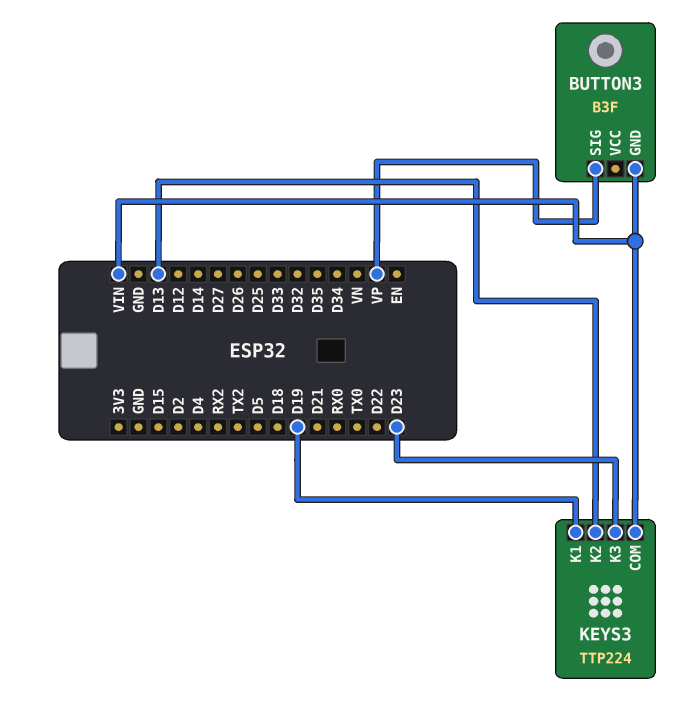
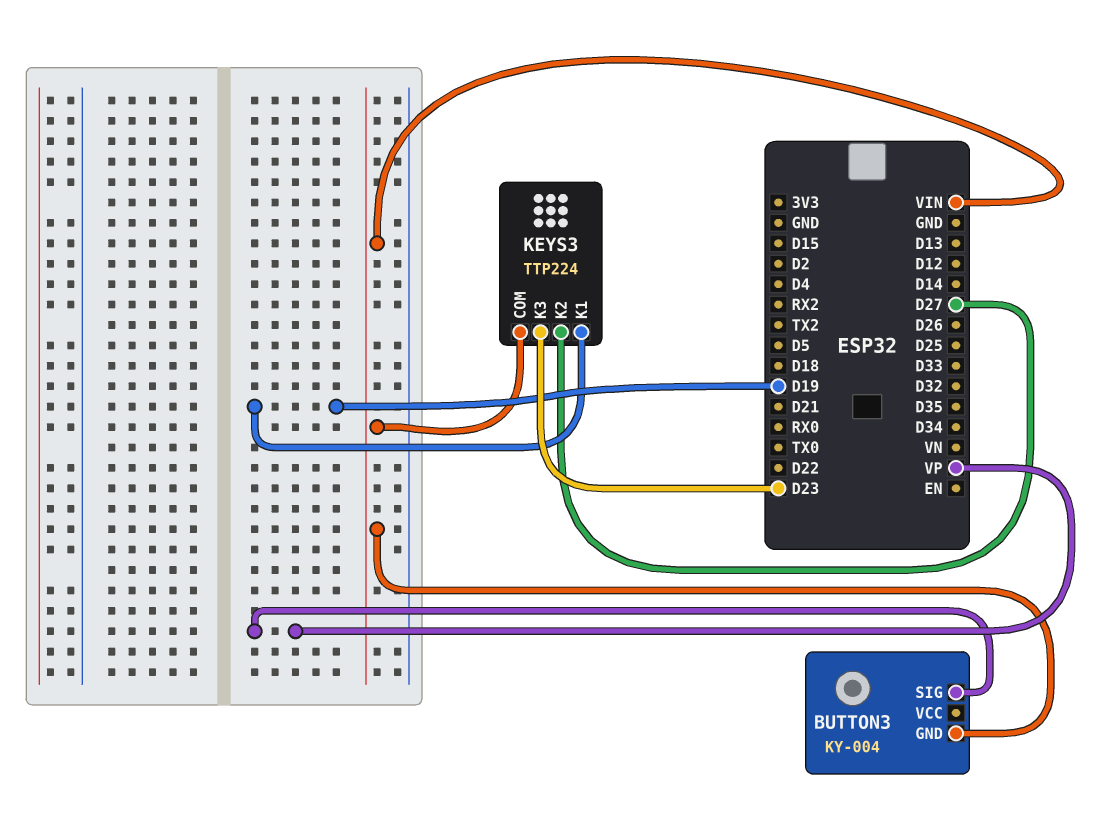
BUTTON3: B3F -> KY-004
KEYS3 pin K2: D13 -> D27

